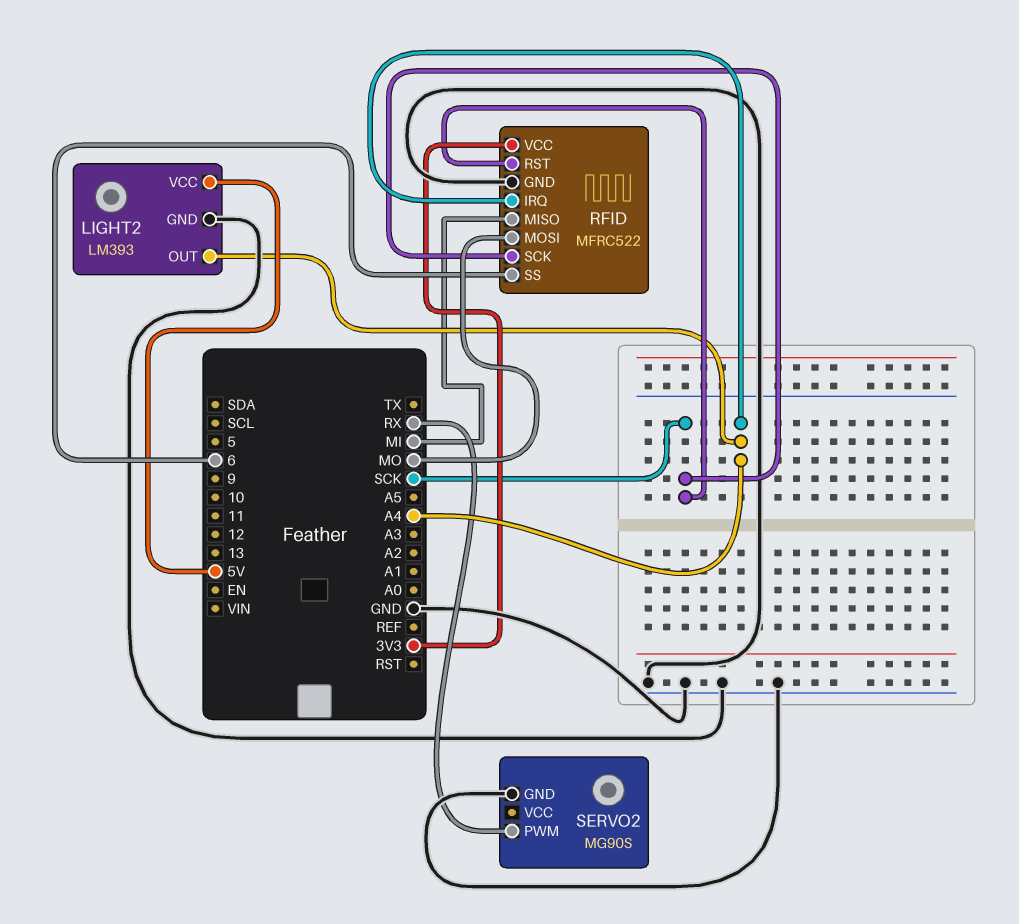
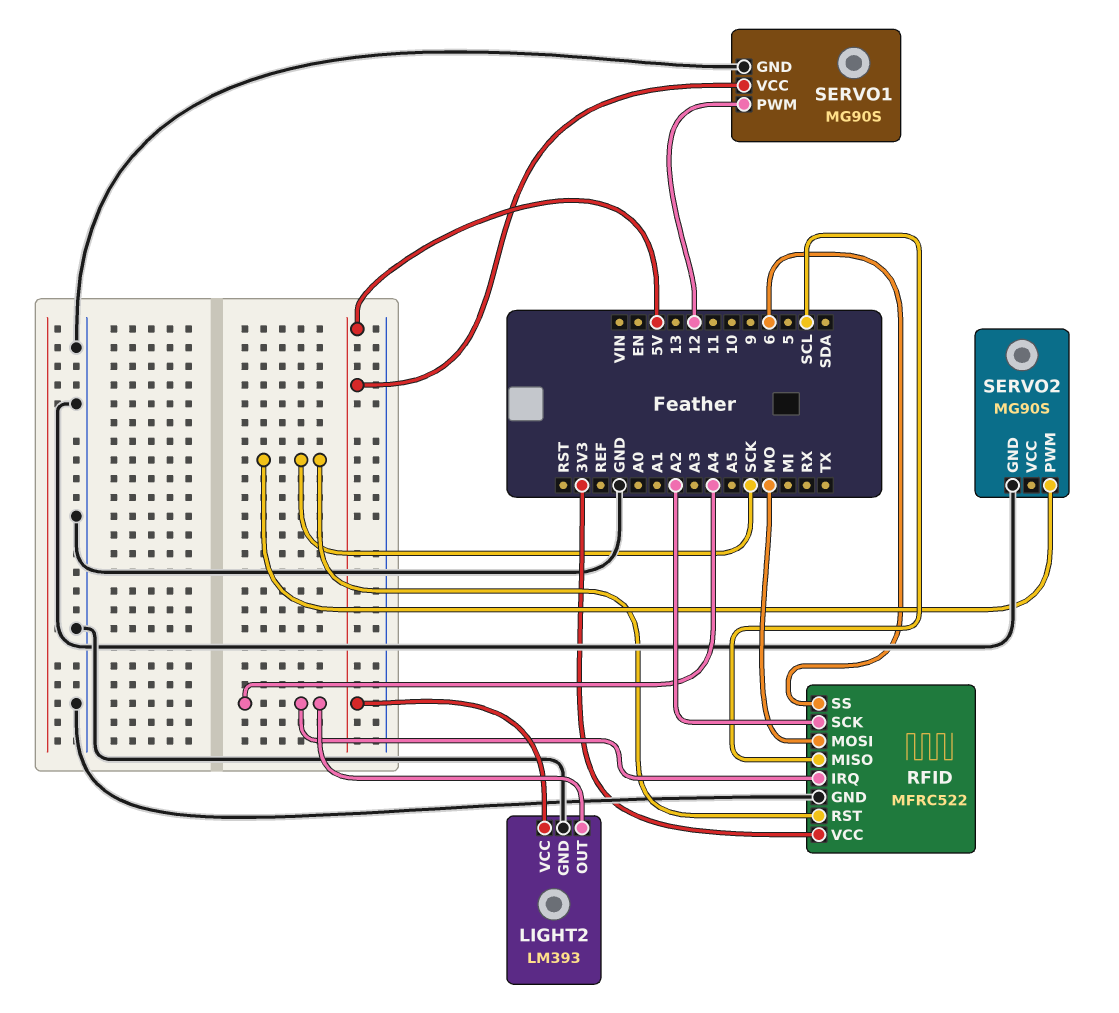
RFID pin MISO: MI -> SCL
RFID pin SCK: SCK -> A2
SERVO1: none -> MG90S
SERVO1 pin GND: none -> GND
SERVO1 pin PWM: none -> 12
SERVO1 pin VCC: none -> 5V
SERVO2 pin PWM: RX -> SCK

